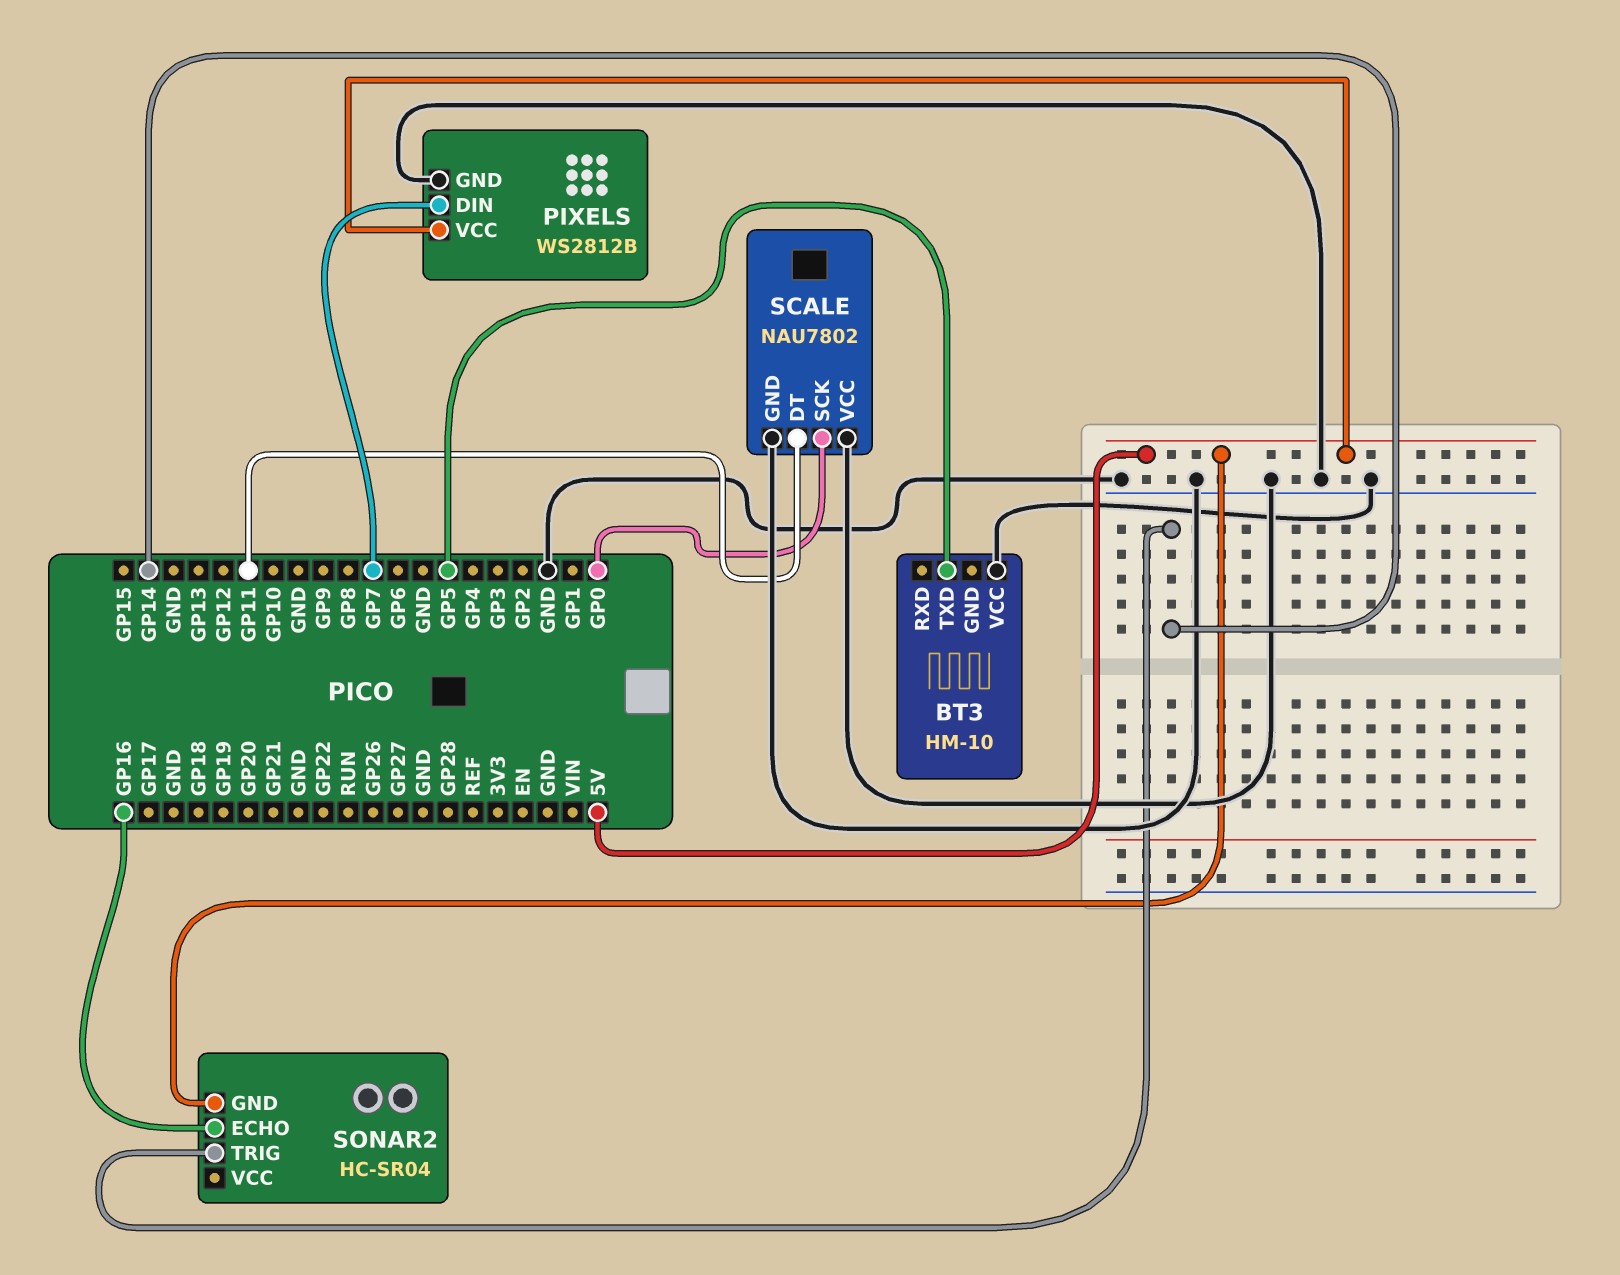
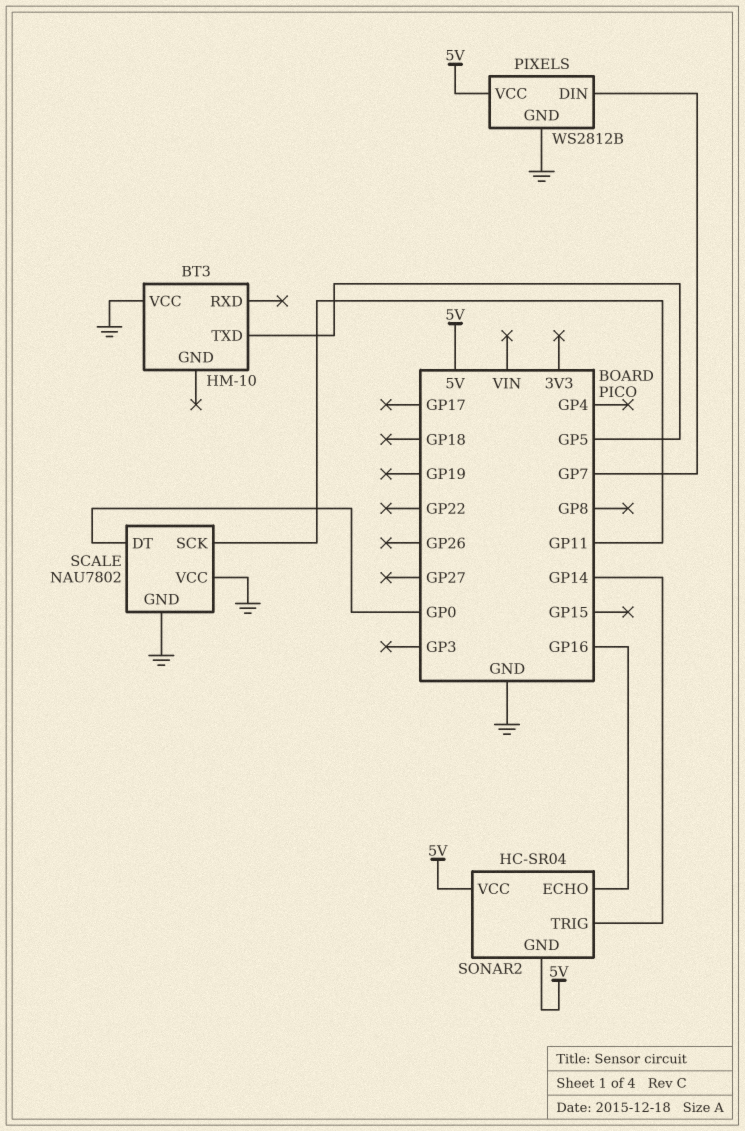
SCALE pin DT: GP11 -> GP0
SCALE pin SCK: GP0 -> GP11
SONAR2 pin VCC: none -> 5V

